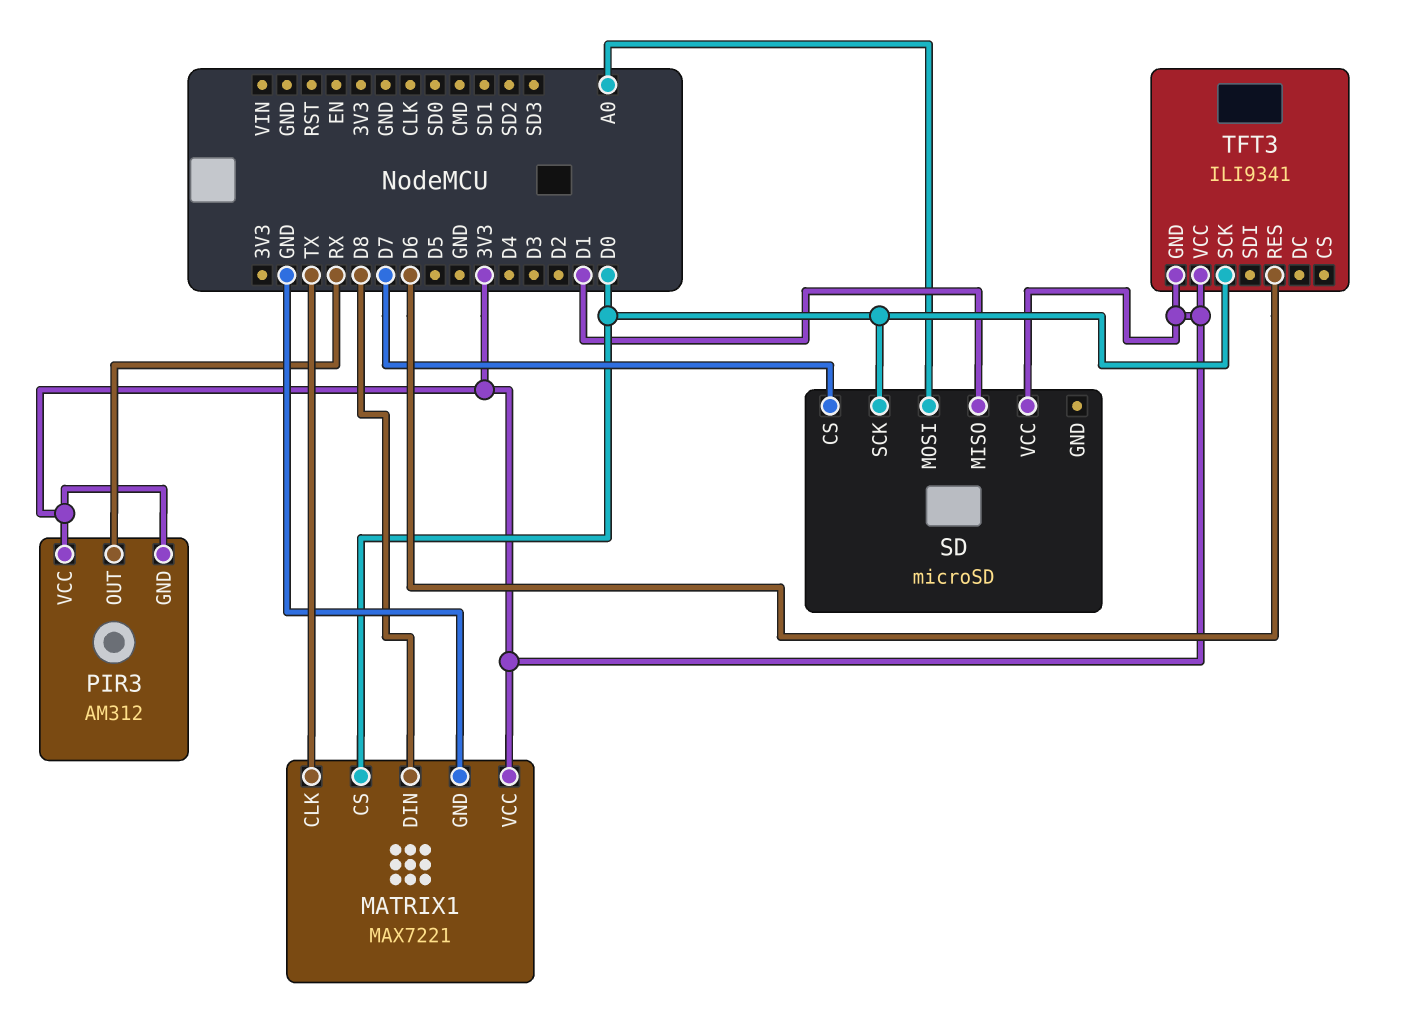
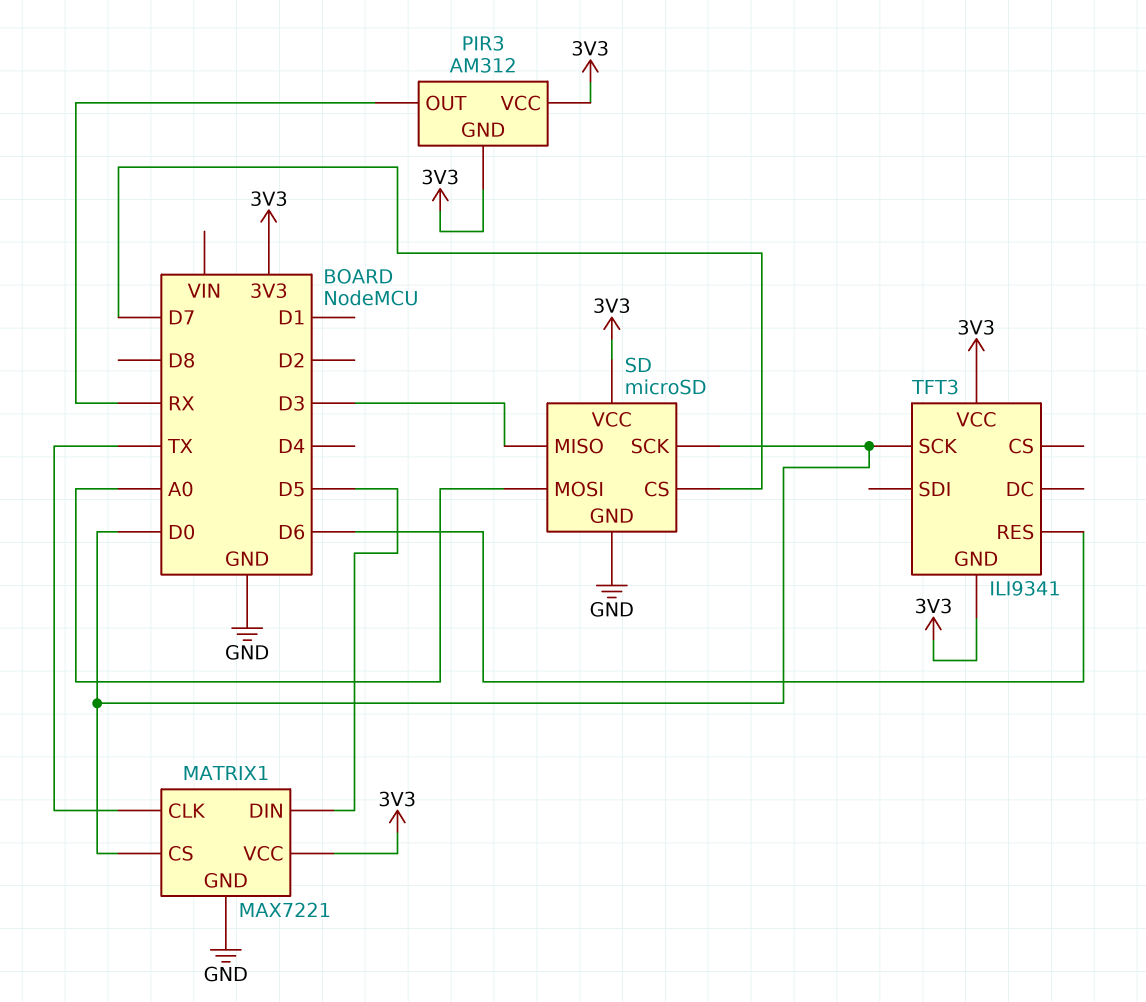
MATRIX1 pin DIN: D8 -> D5
SD pin GND: none -> GND
SD pin MISO: D1 -> D3

